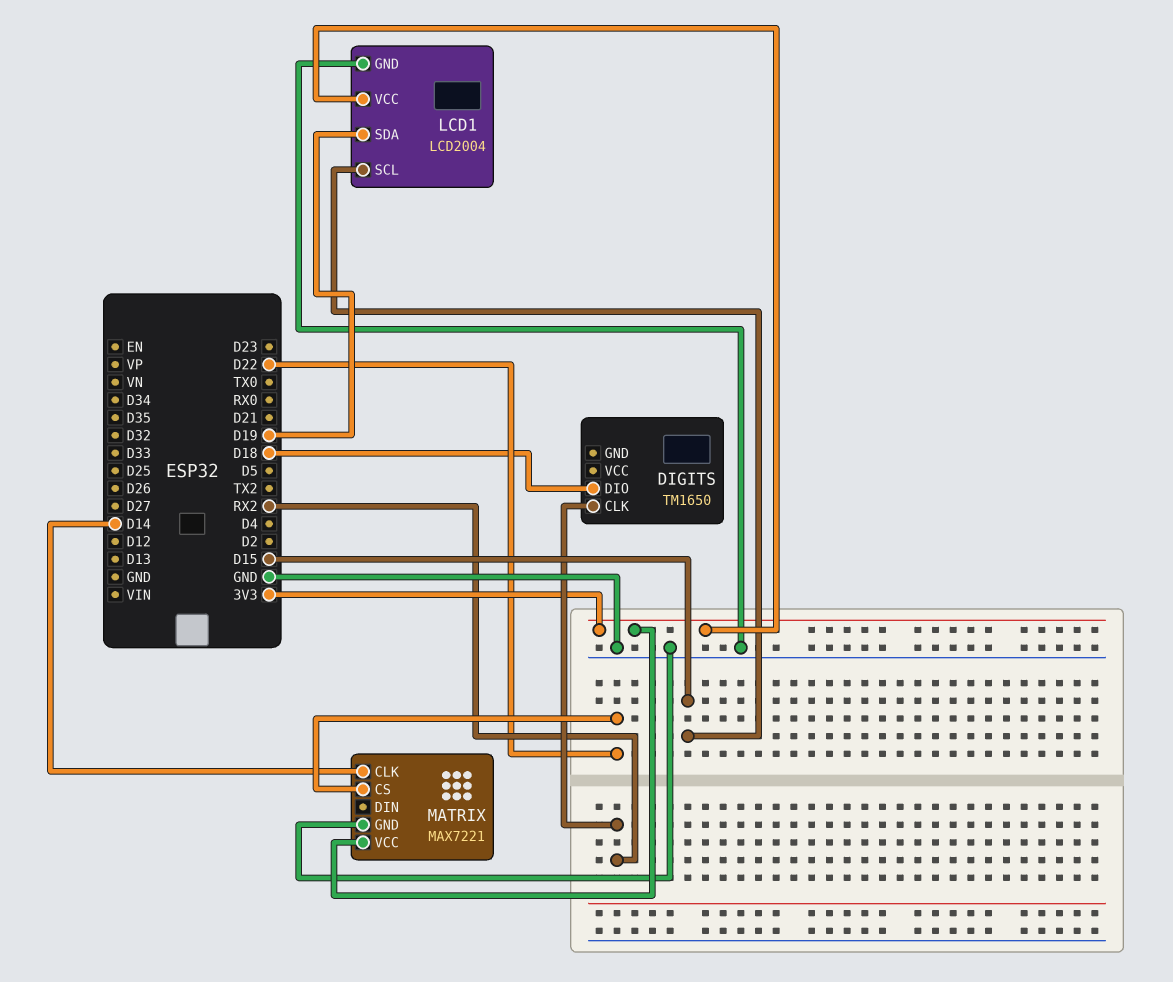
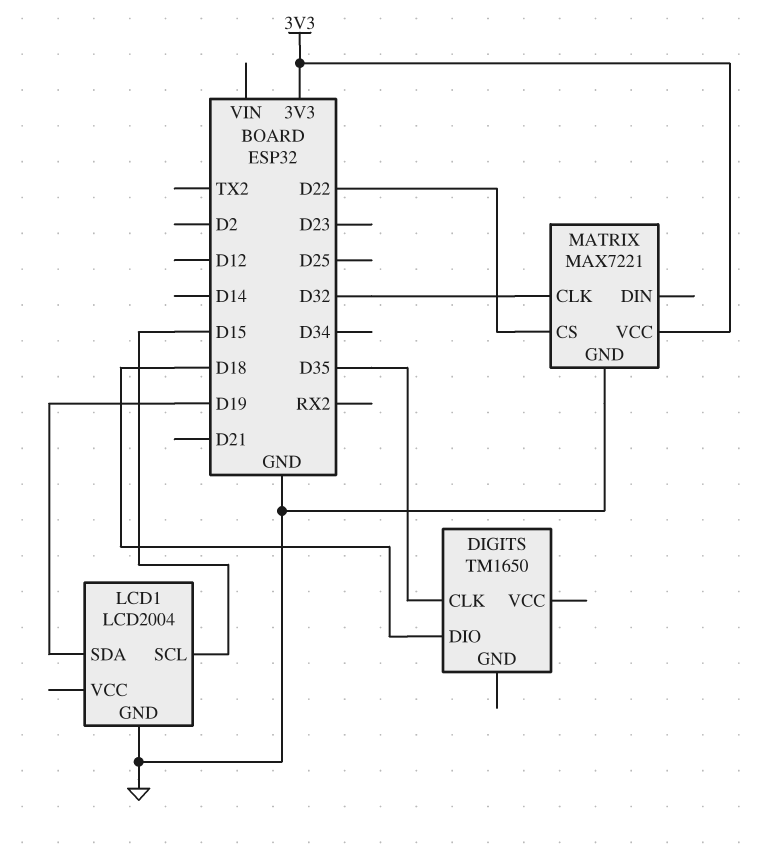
DIGITS pin CLK: RX2 -> D35
LCD1 pin VCC: 3V3 -> none
MATRIX pin CLK: D14 -> D32

